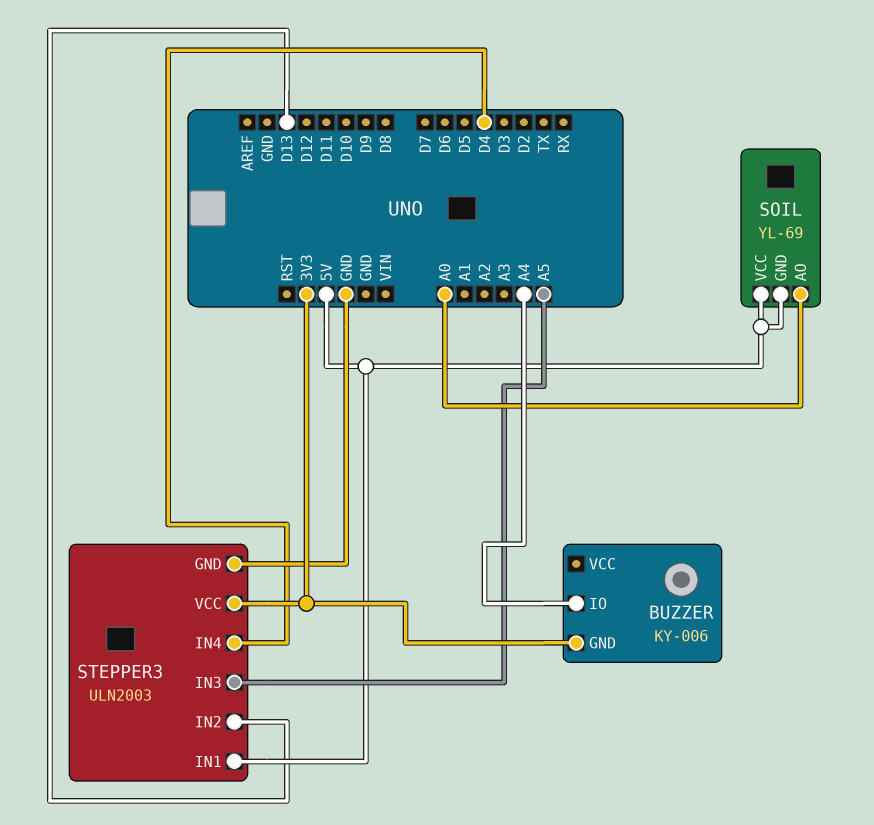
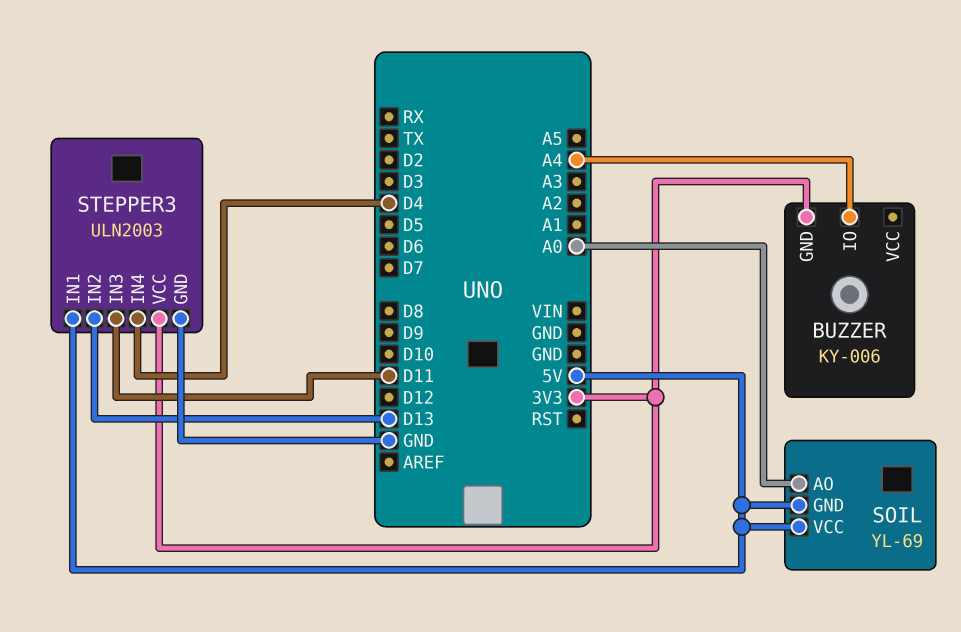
STEPPER3 pin IN3: A5 -> D11

